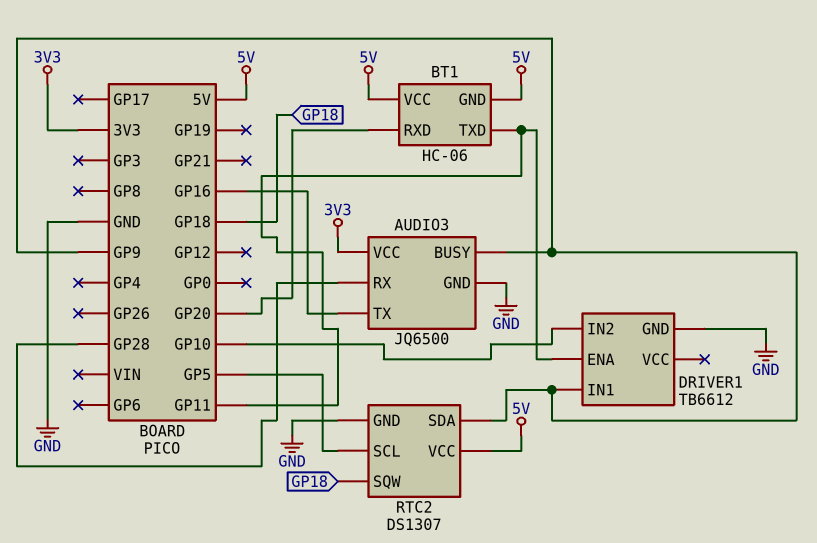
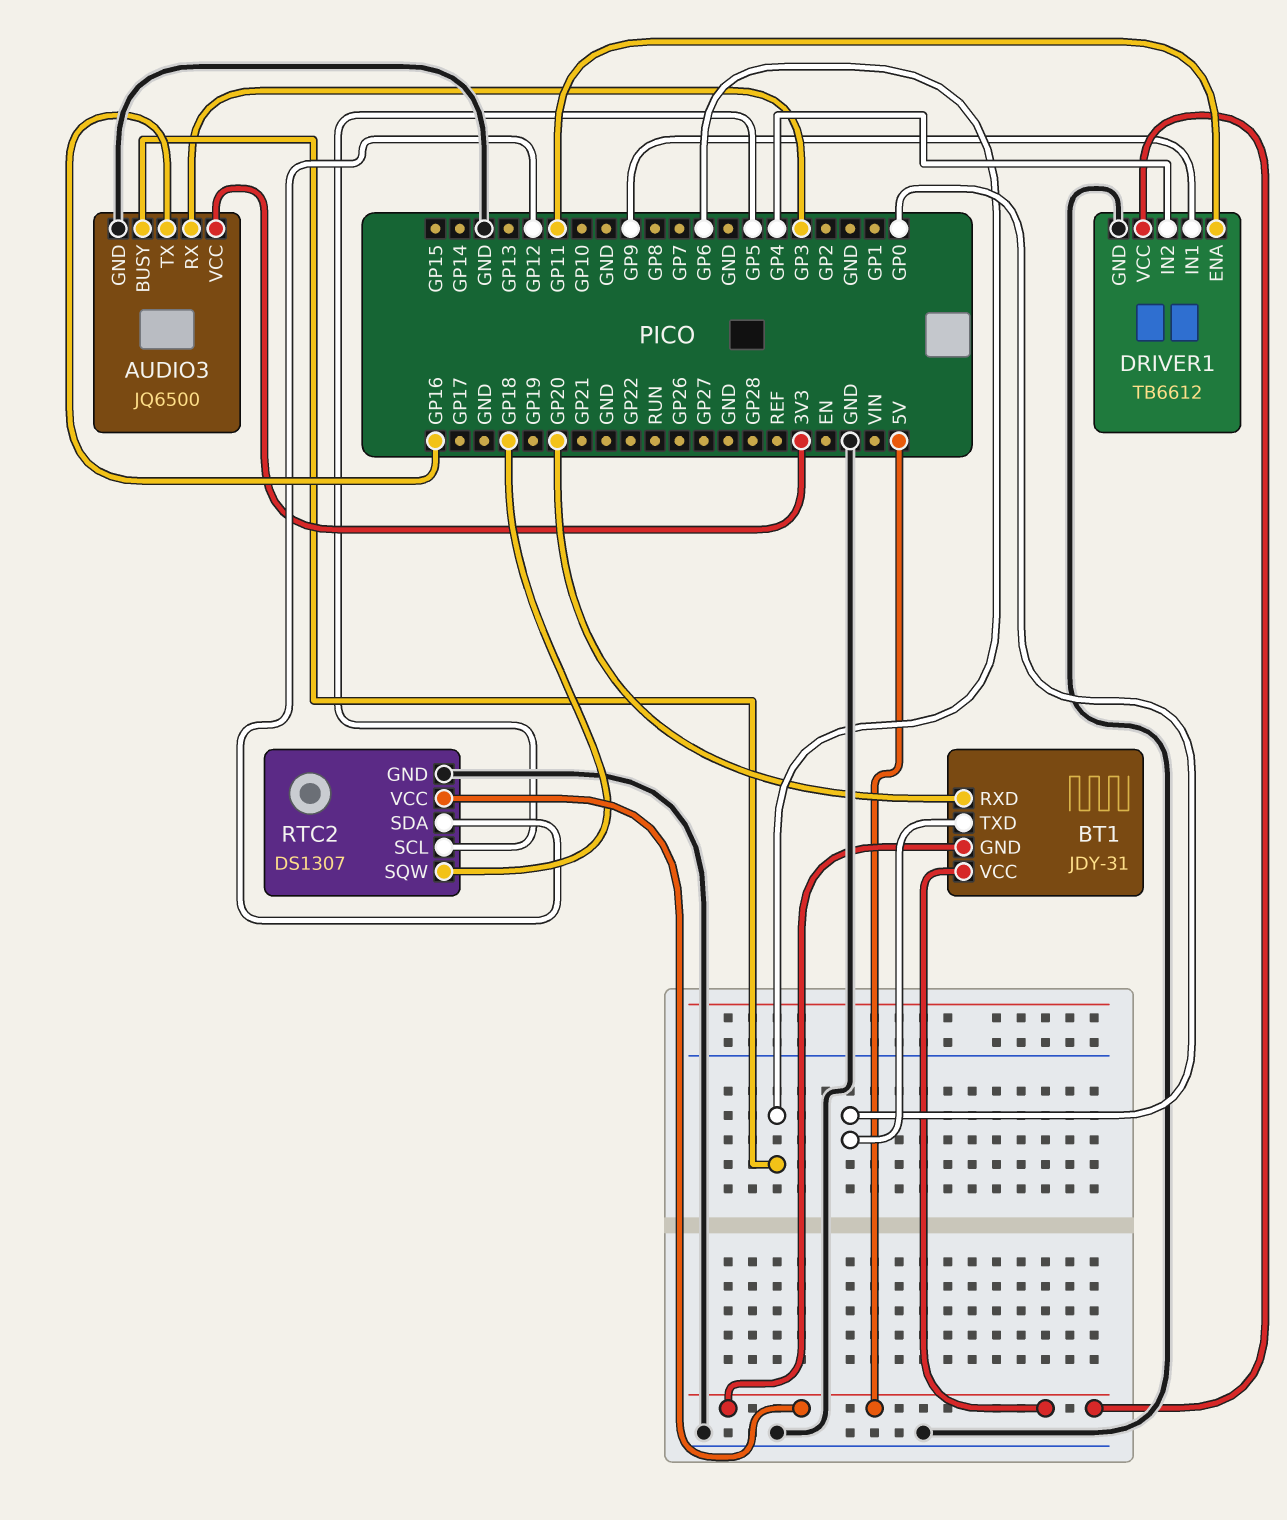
AUDIO3 pin BUSY: GP9 -> GP6
AUDIO3 pin RX: GP28 -> GP3
BT1: HC-06 -> JDY-31
BT1 pin TXD: GP11 -> GP0
DRIVER1 pin IN2: GP10 -> GP4
DRIVER1 pin VCC: none -> 5V
RTC2 pin SDA: GP9 -> GP12

